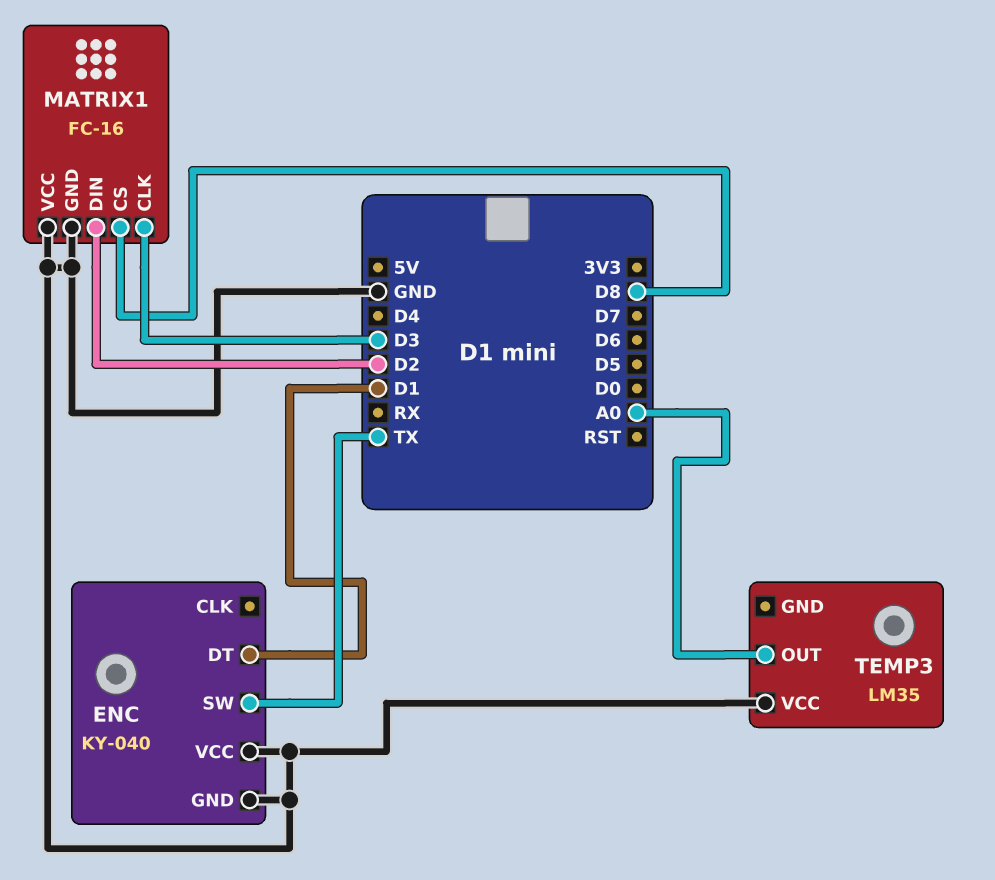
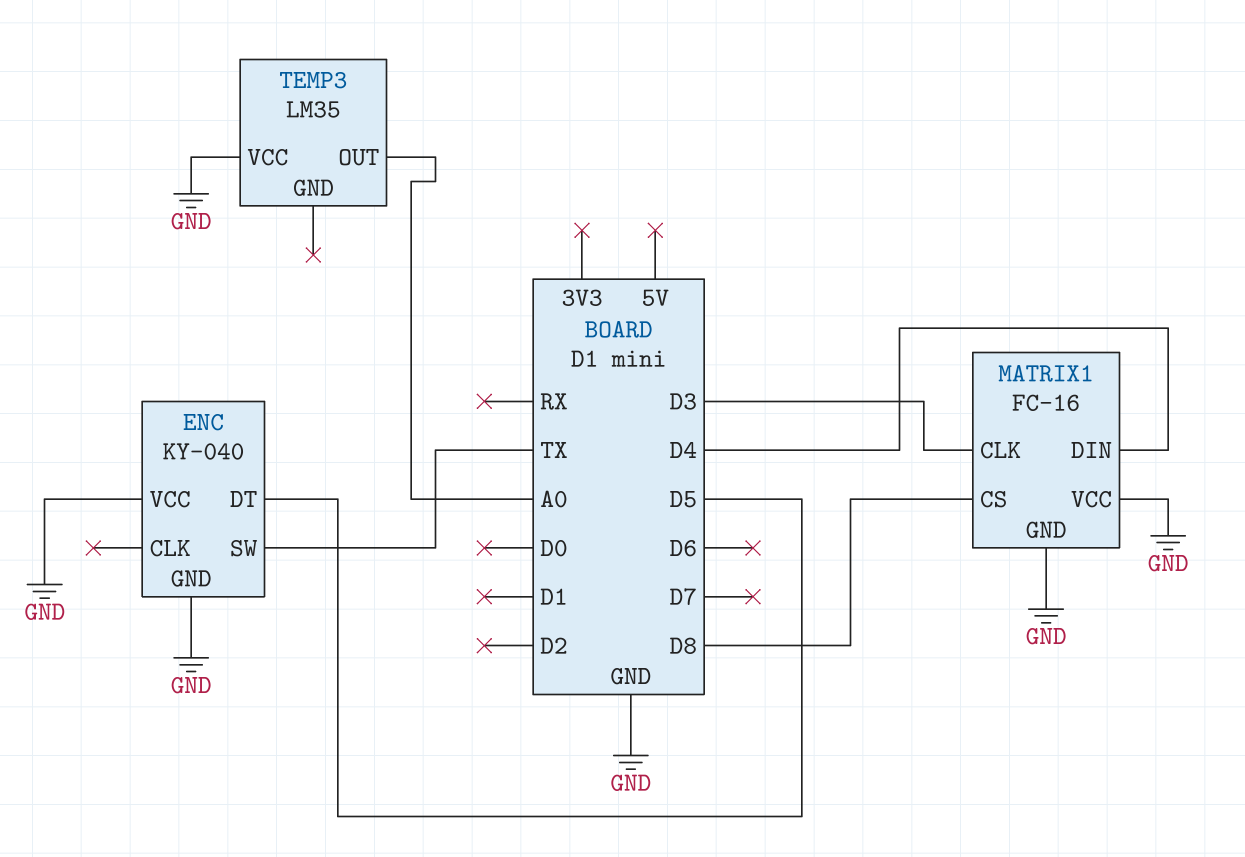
ENC pin DT: D1 -> D5
MATRIX1 pin DIN: D2 -> D4

